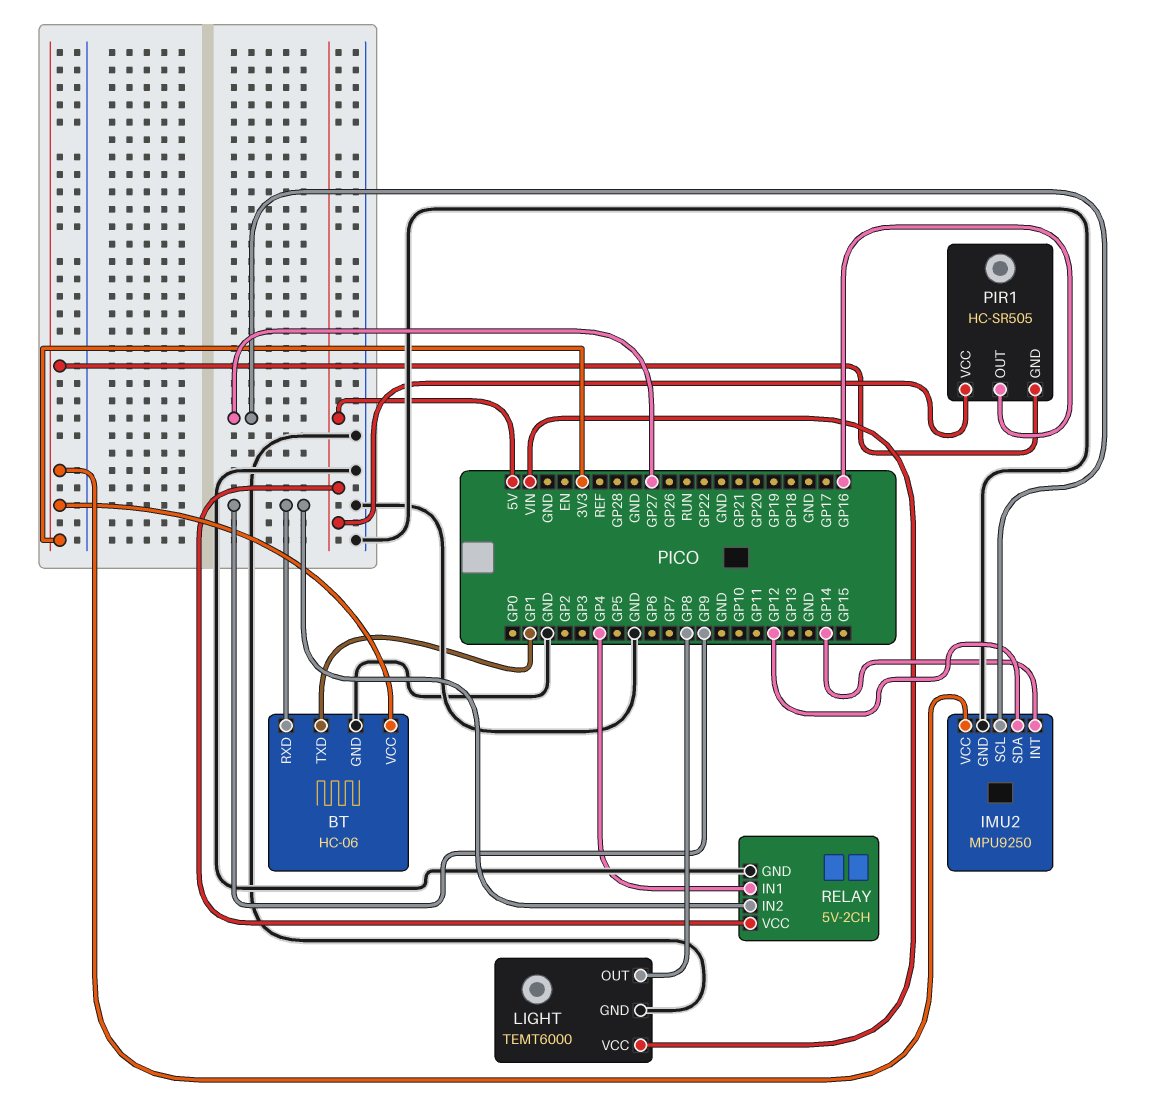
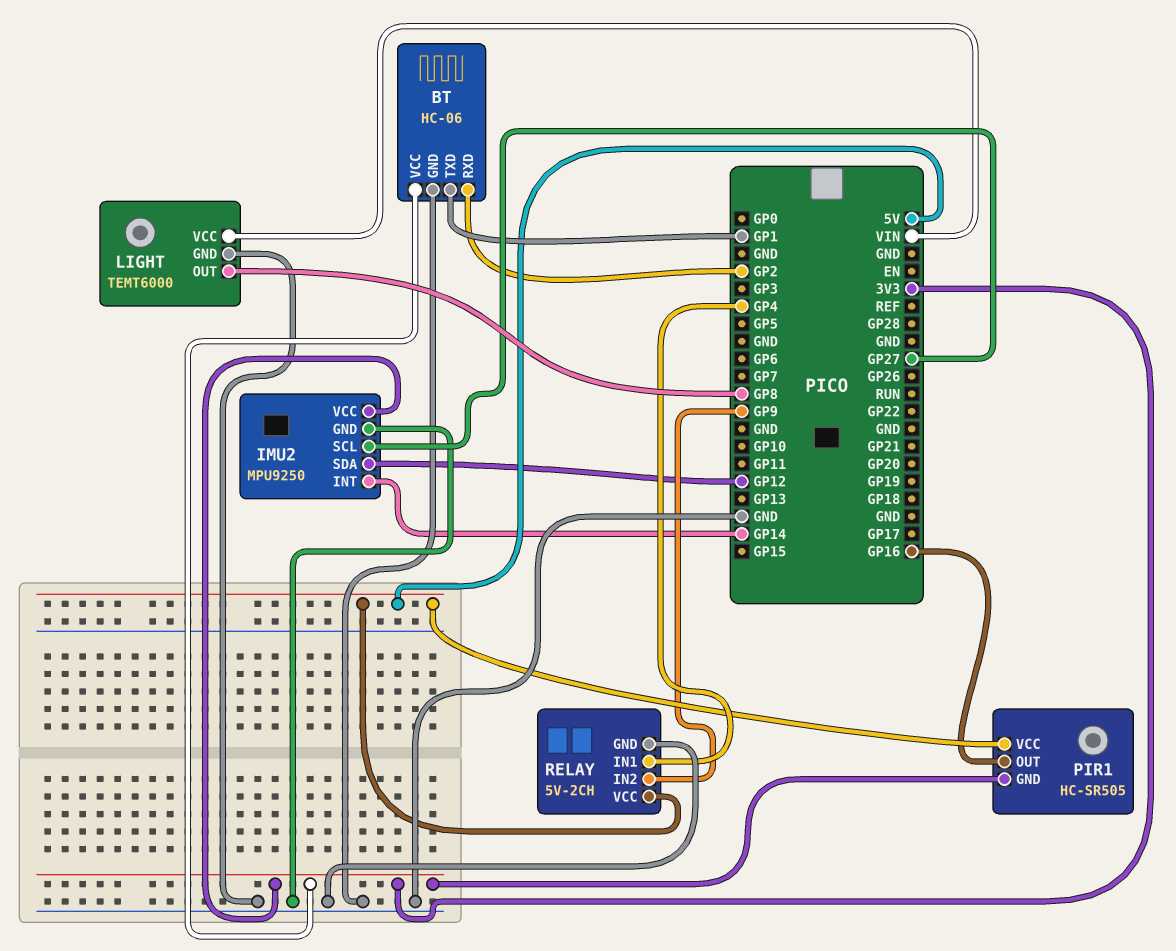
BT pin RXD: GP9 -> GP2

